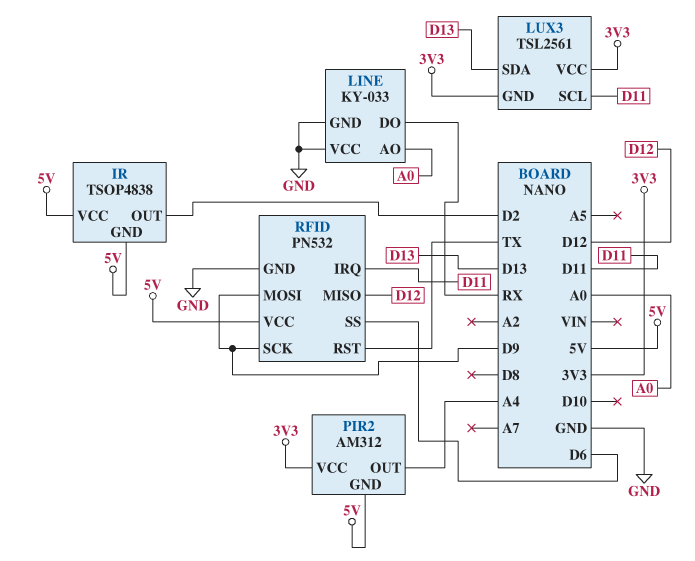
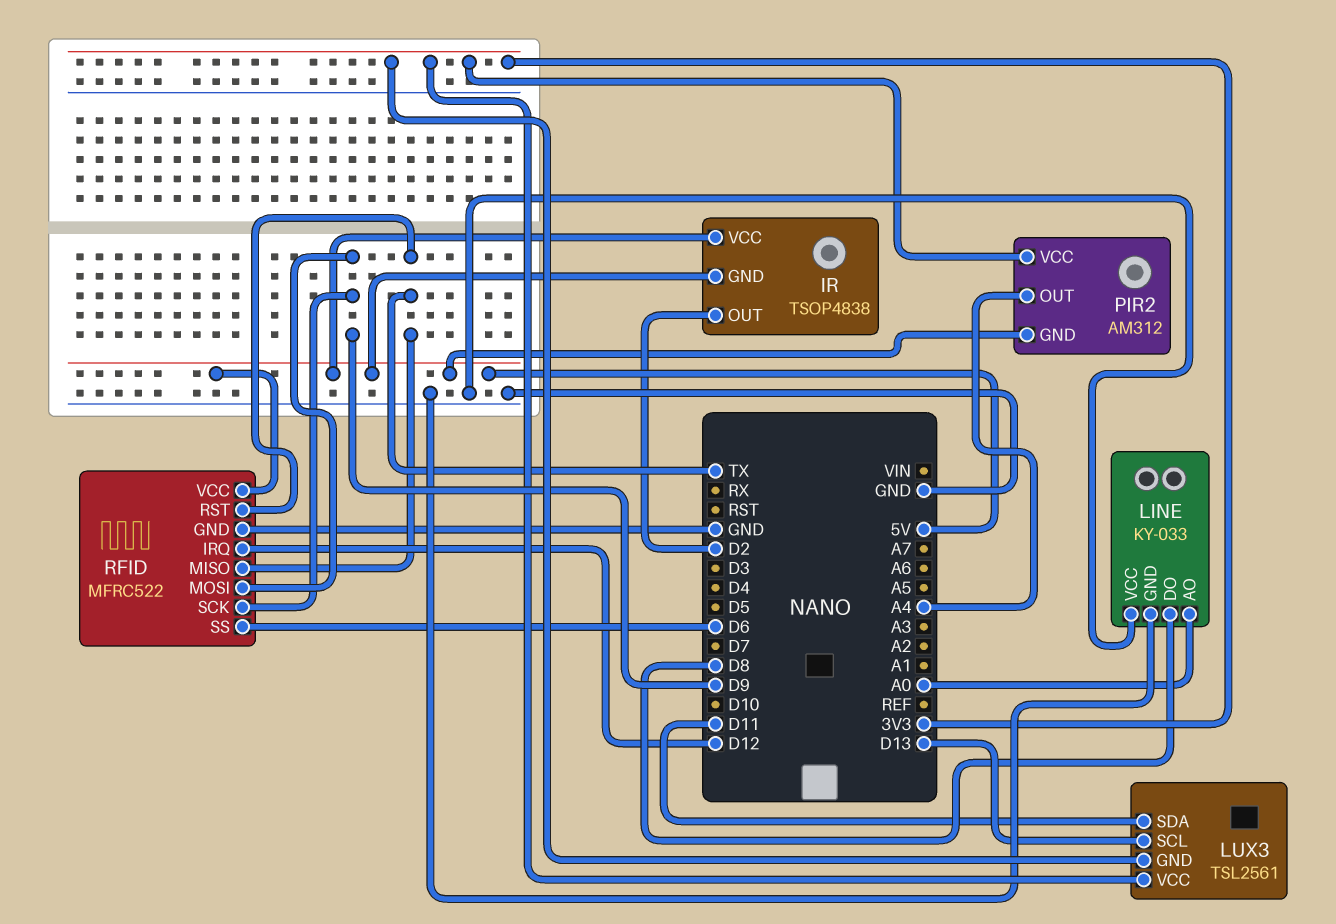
LINE pin DO: RX -> D8
LUX3 pin SCL: D11 -> D13
LUX3 pin SDA: D13 -> D11
RFID: PN532 -> MFRC522
RFID pin IRQ: D11 -> D12
RFID pin MISO: D12 -> TX

